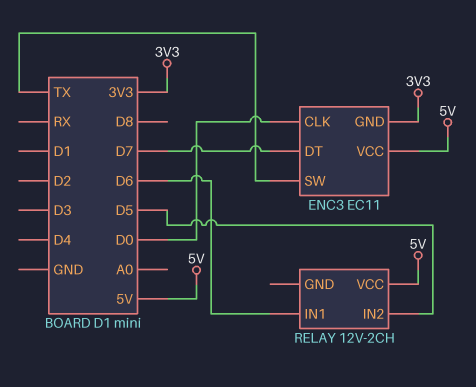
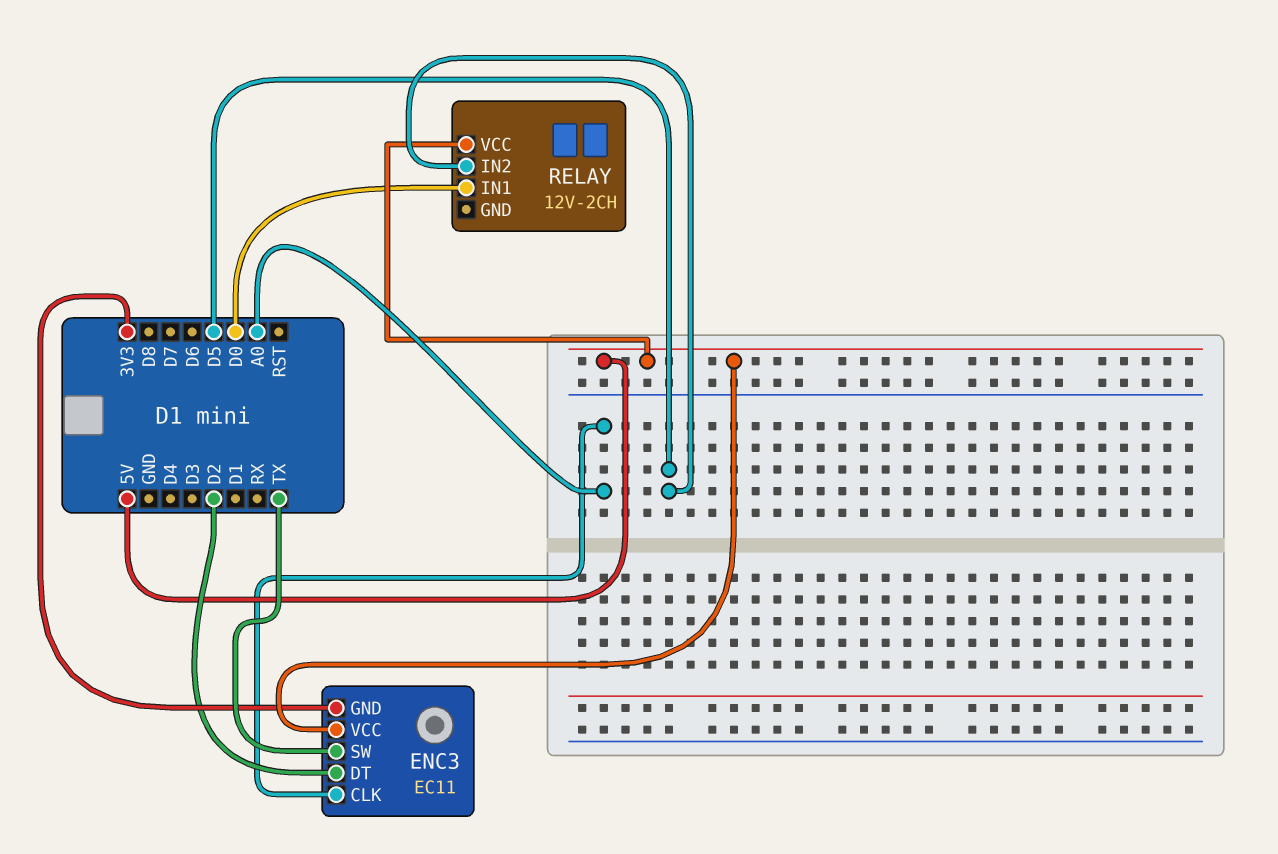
ENC3 pin CLK: D0 -> A0
ENC3 pin DT: D7 -> D2
RELAY pin IN1: D6 -> D0

